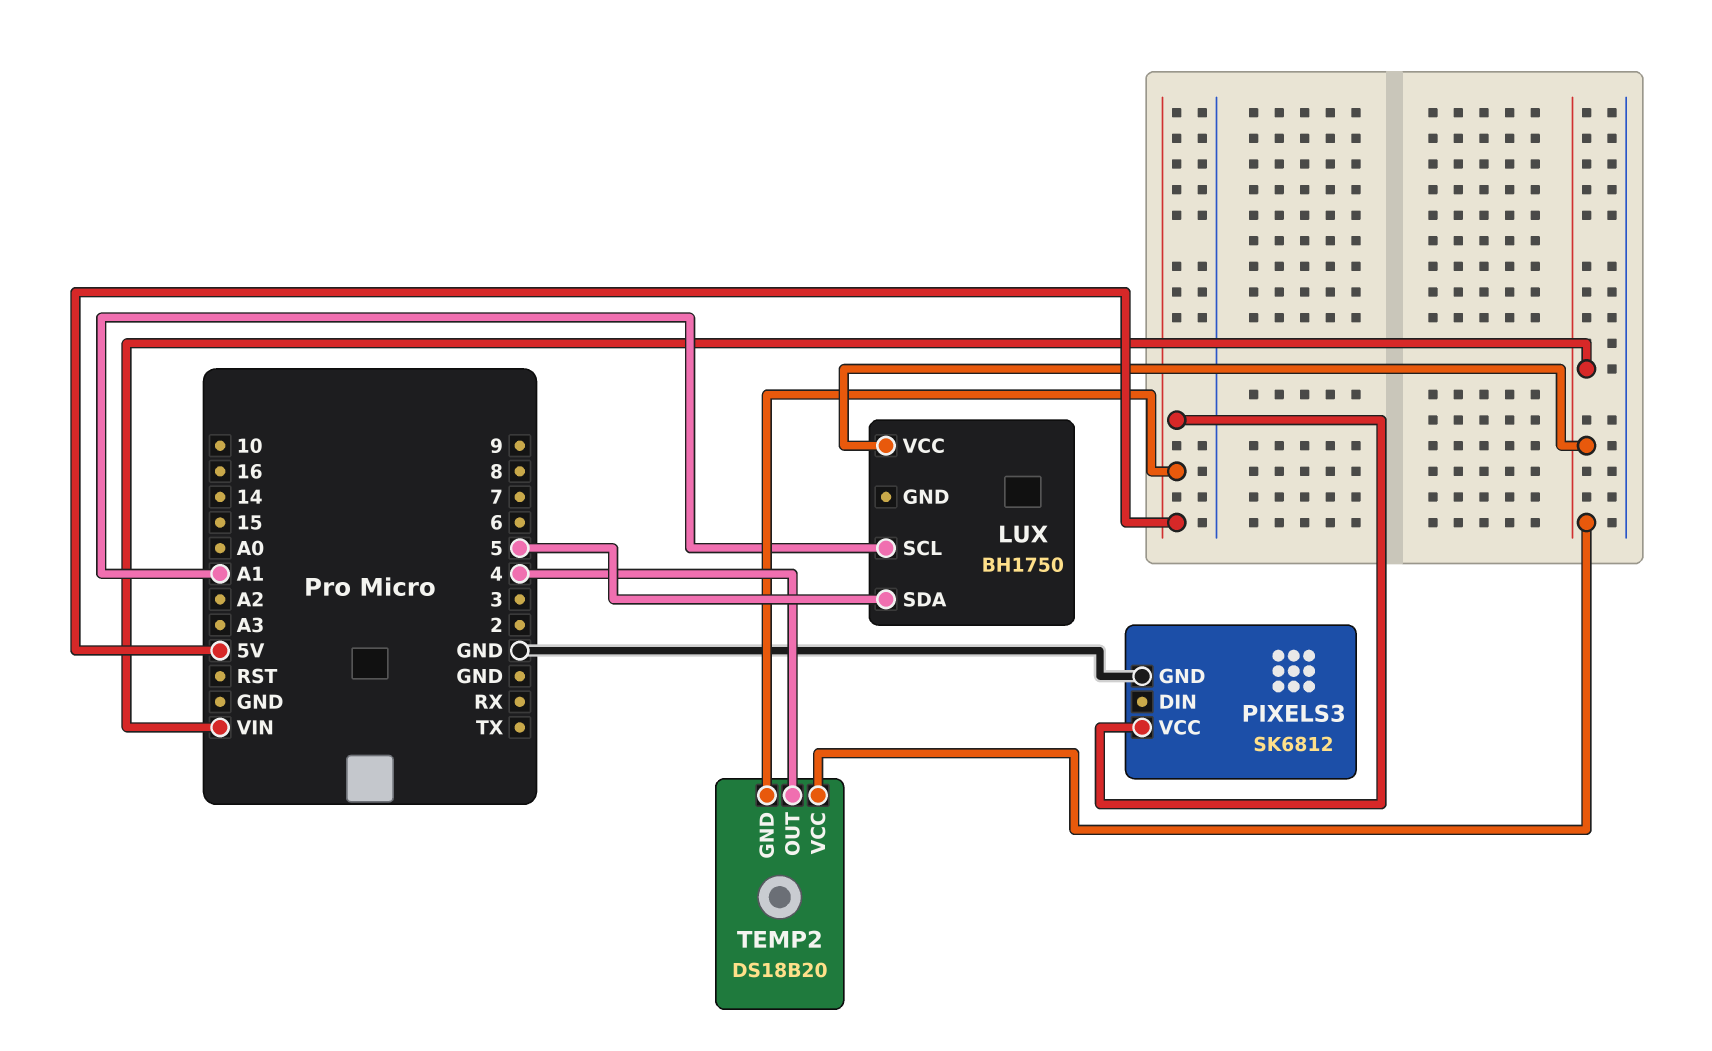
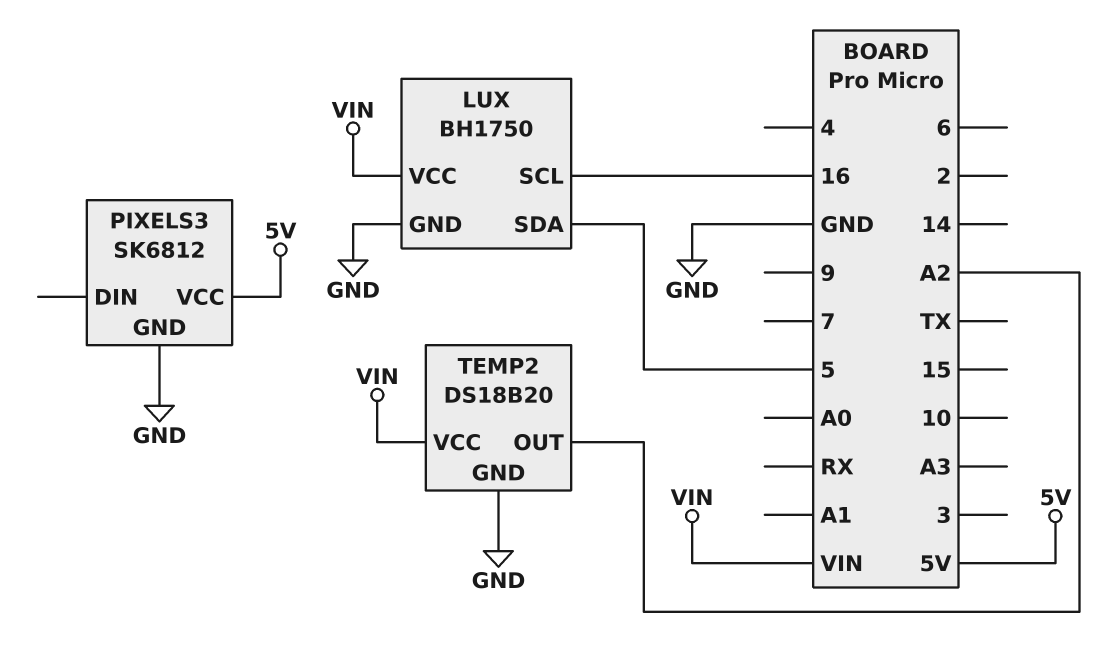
LUX pin GND: none -> GND
LUX pin SCL: A1 -> 16
TEMP2 pin GND: 5V -> GND
TEMP2 pin OUT: 4 -> A2

